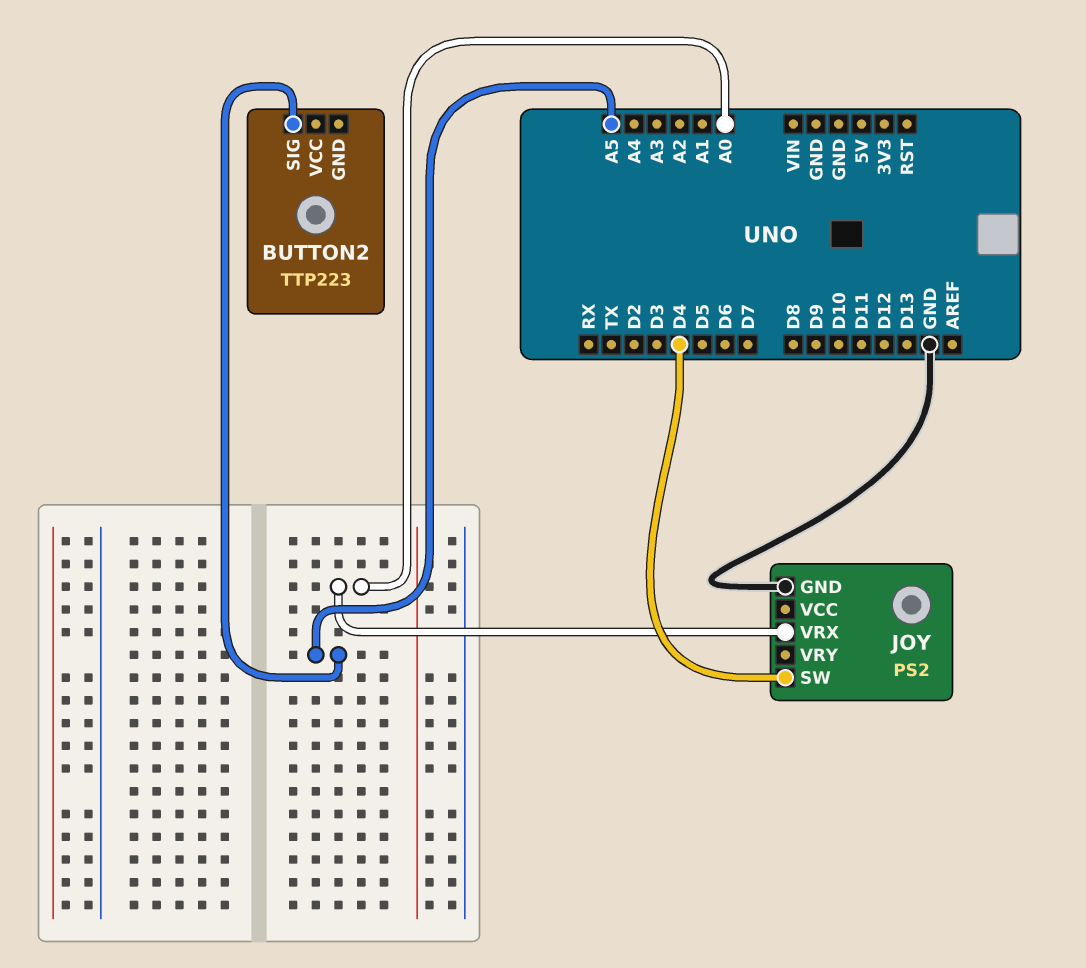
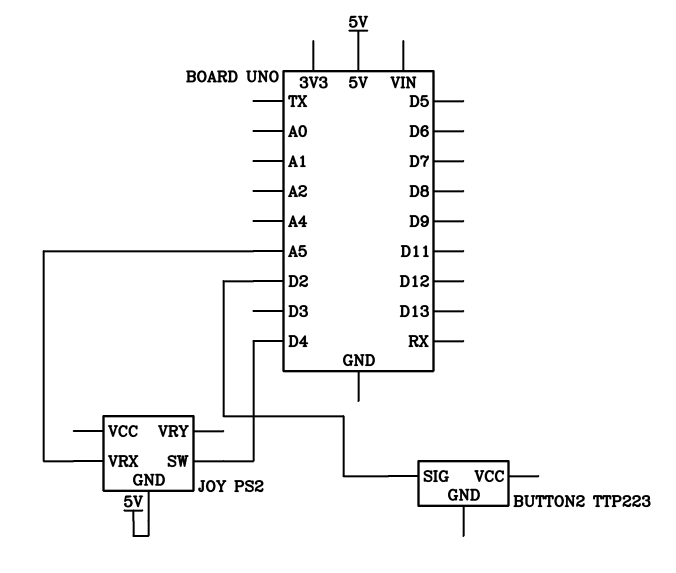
BUTTON2 pin SIG: A5 -> D2
JOY pin GND: GND -> 5V
JOY pin VRX: A0 -> A5

